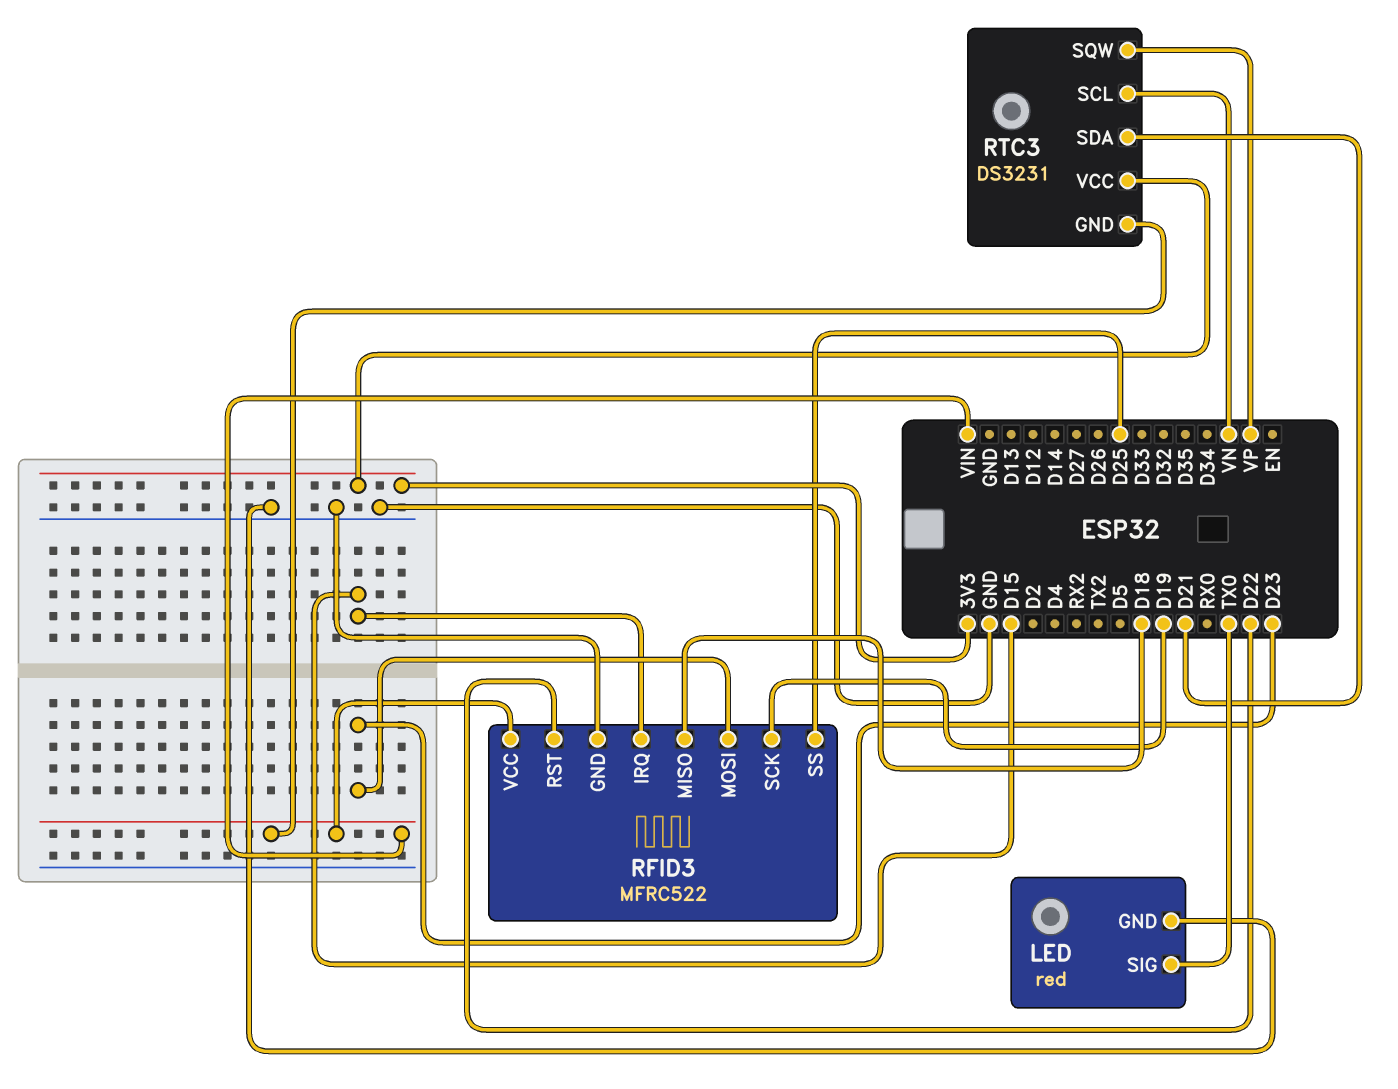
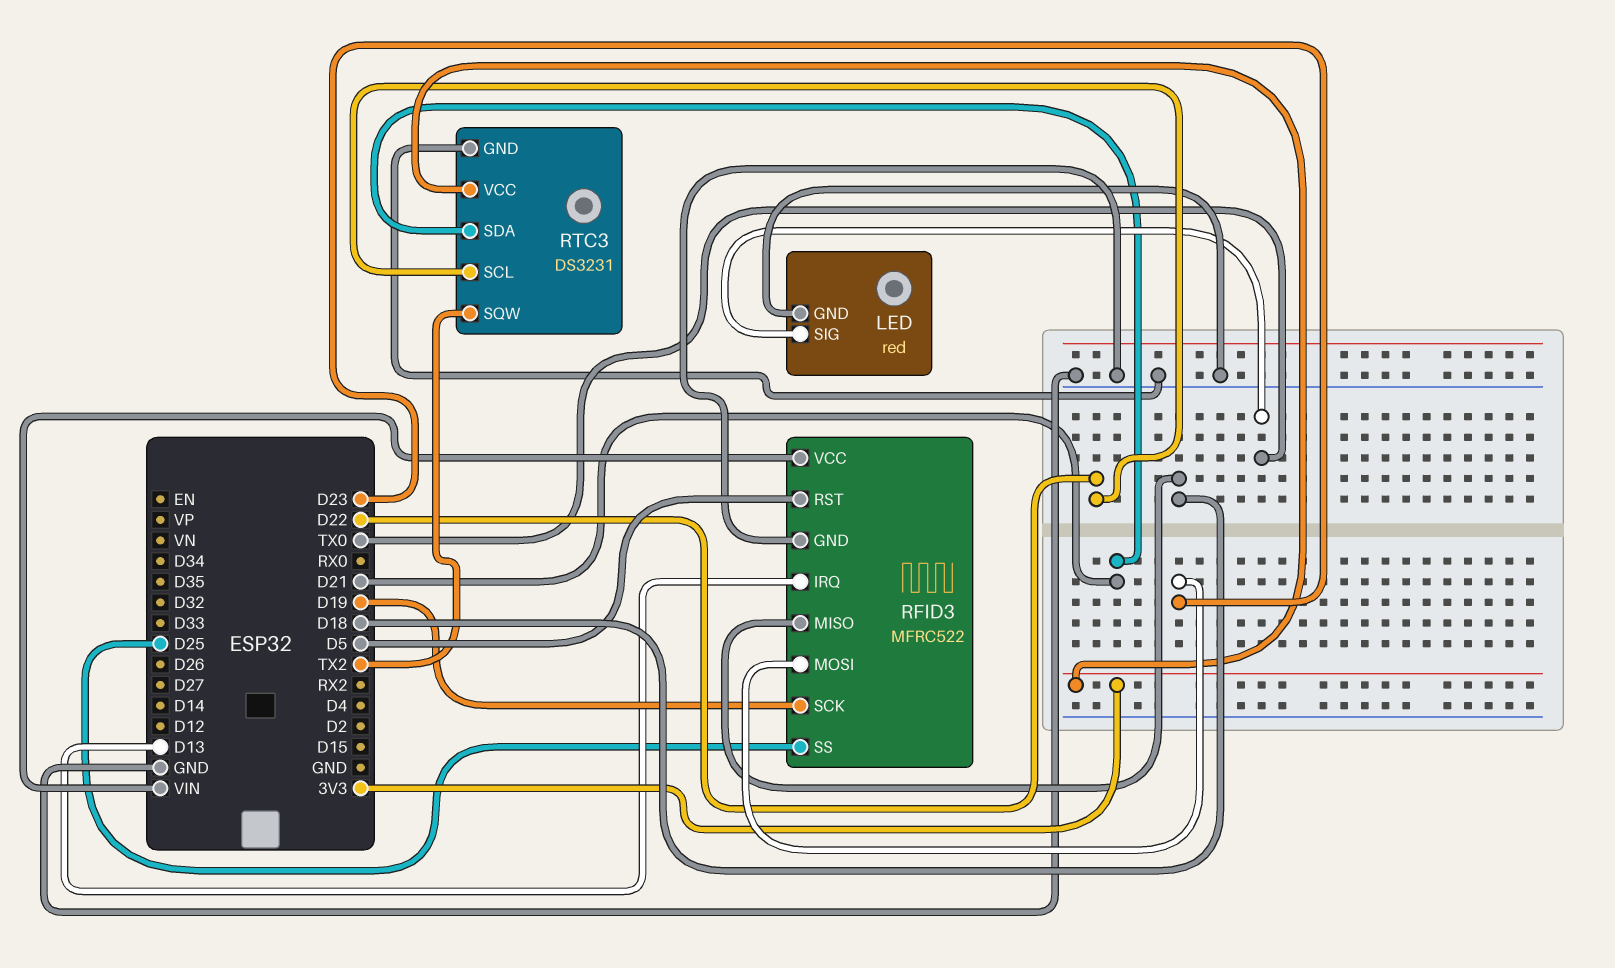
RFID3 pin IRQ: D15 -> D13
RFID3 pin RST: D22 -> D5
RTC3 pin GND: VIN -> GND
RTC3 pin SCL: VN -> D22
RTC3 pin SQW: VP -> TX2

